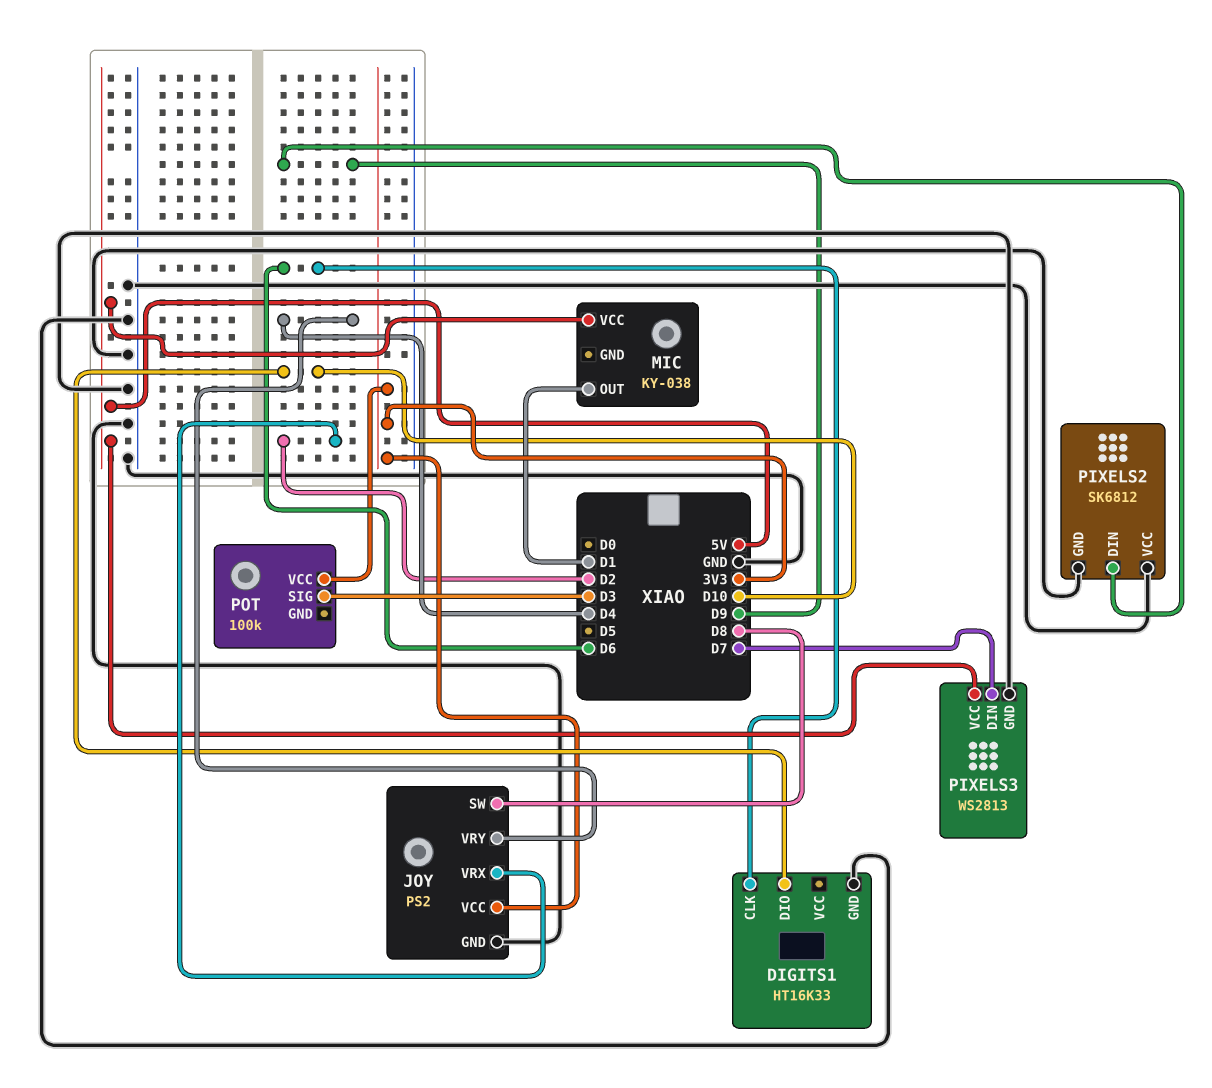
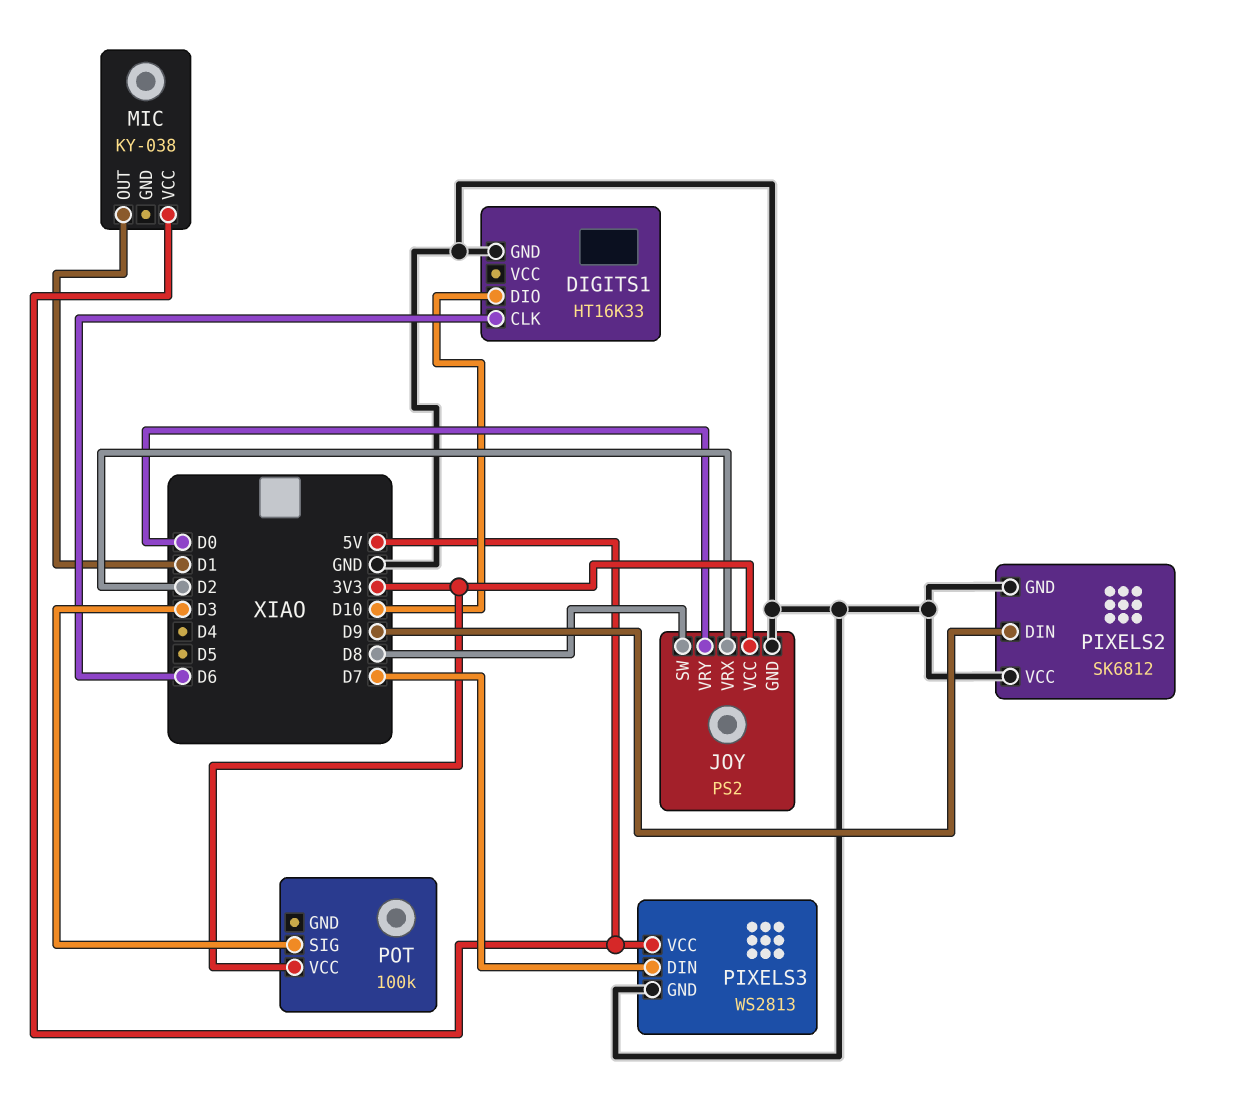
JOY pin VRY: D4 -> D0

